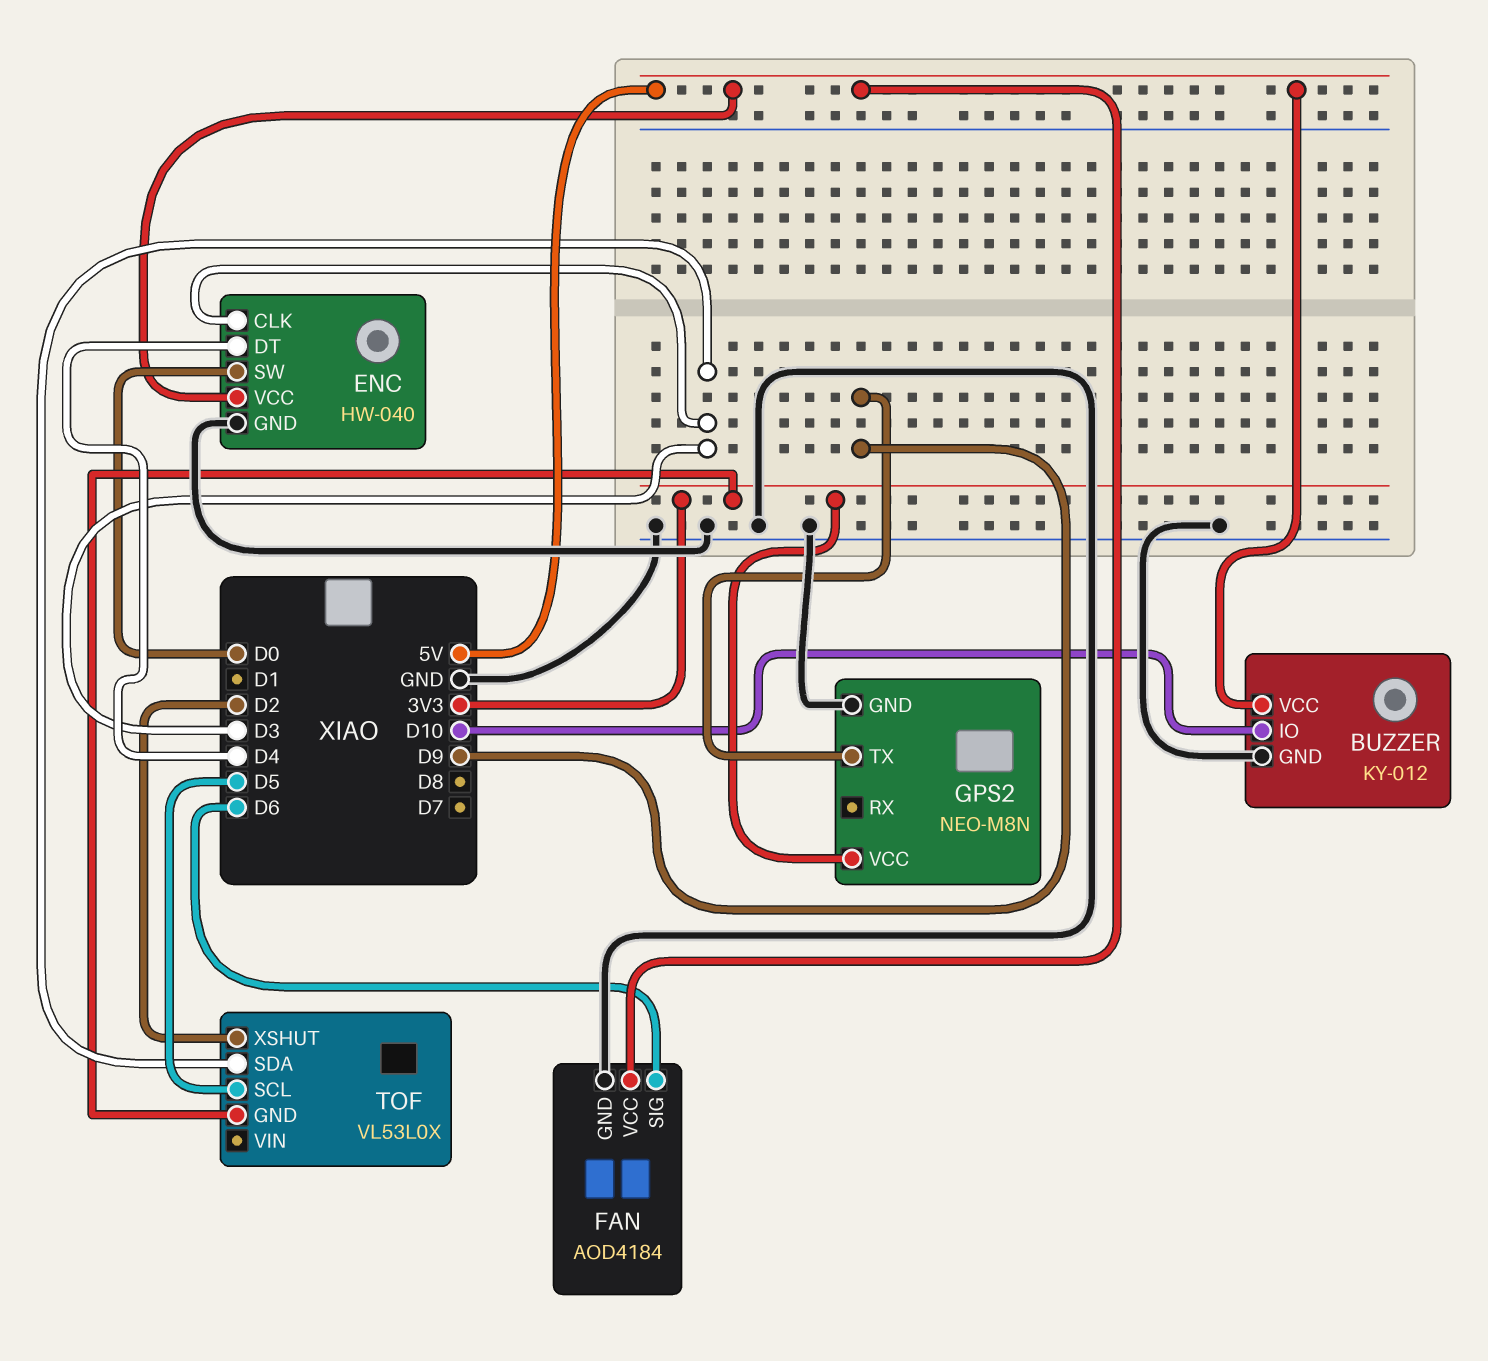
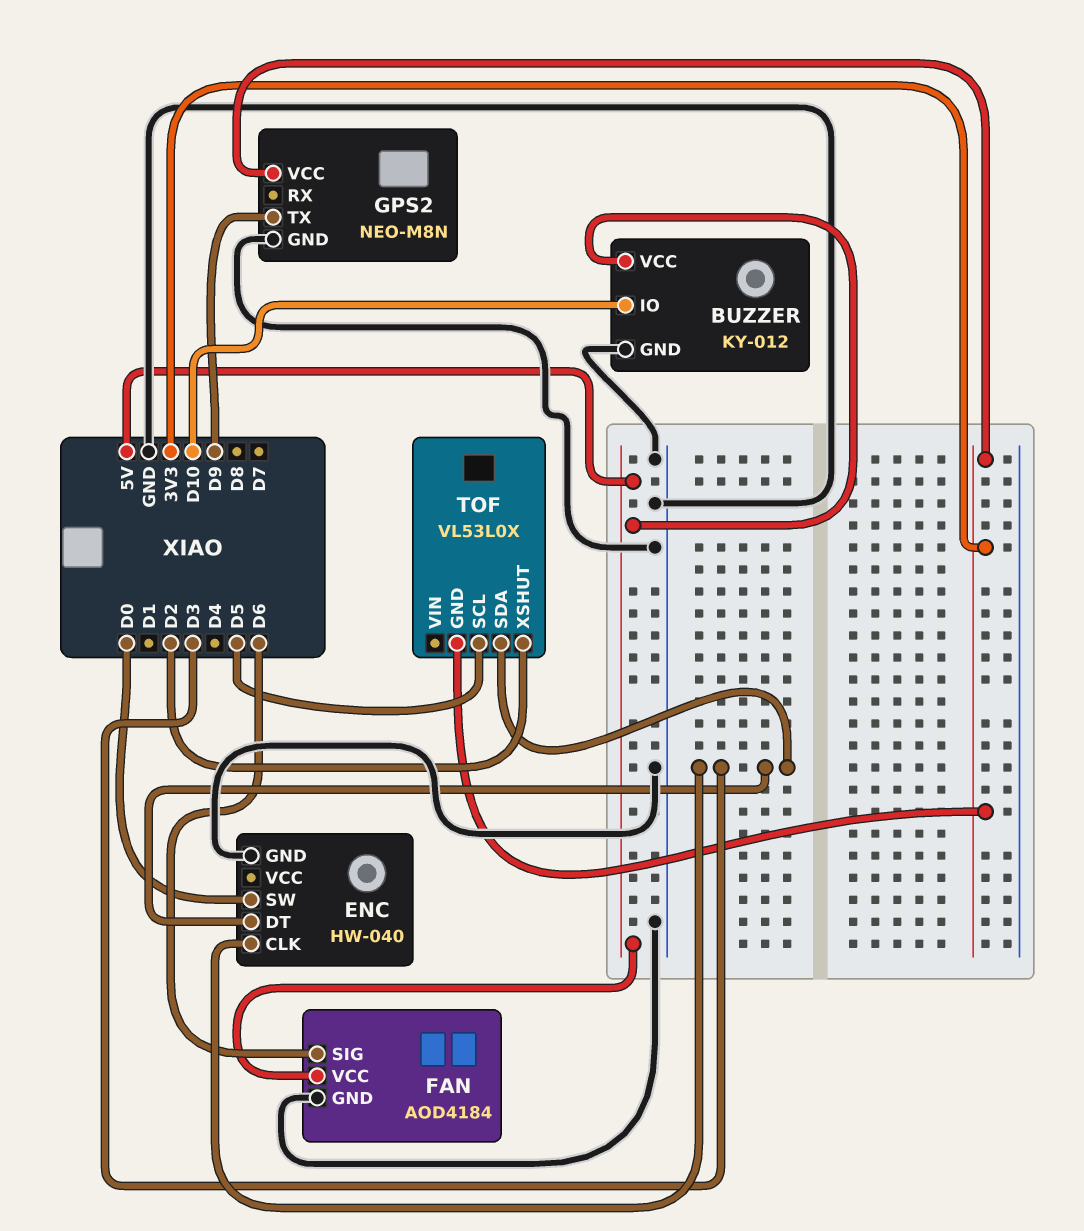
ENC pin DT: D4 -> D3
ENC pin VCC: 5V -> none

